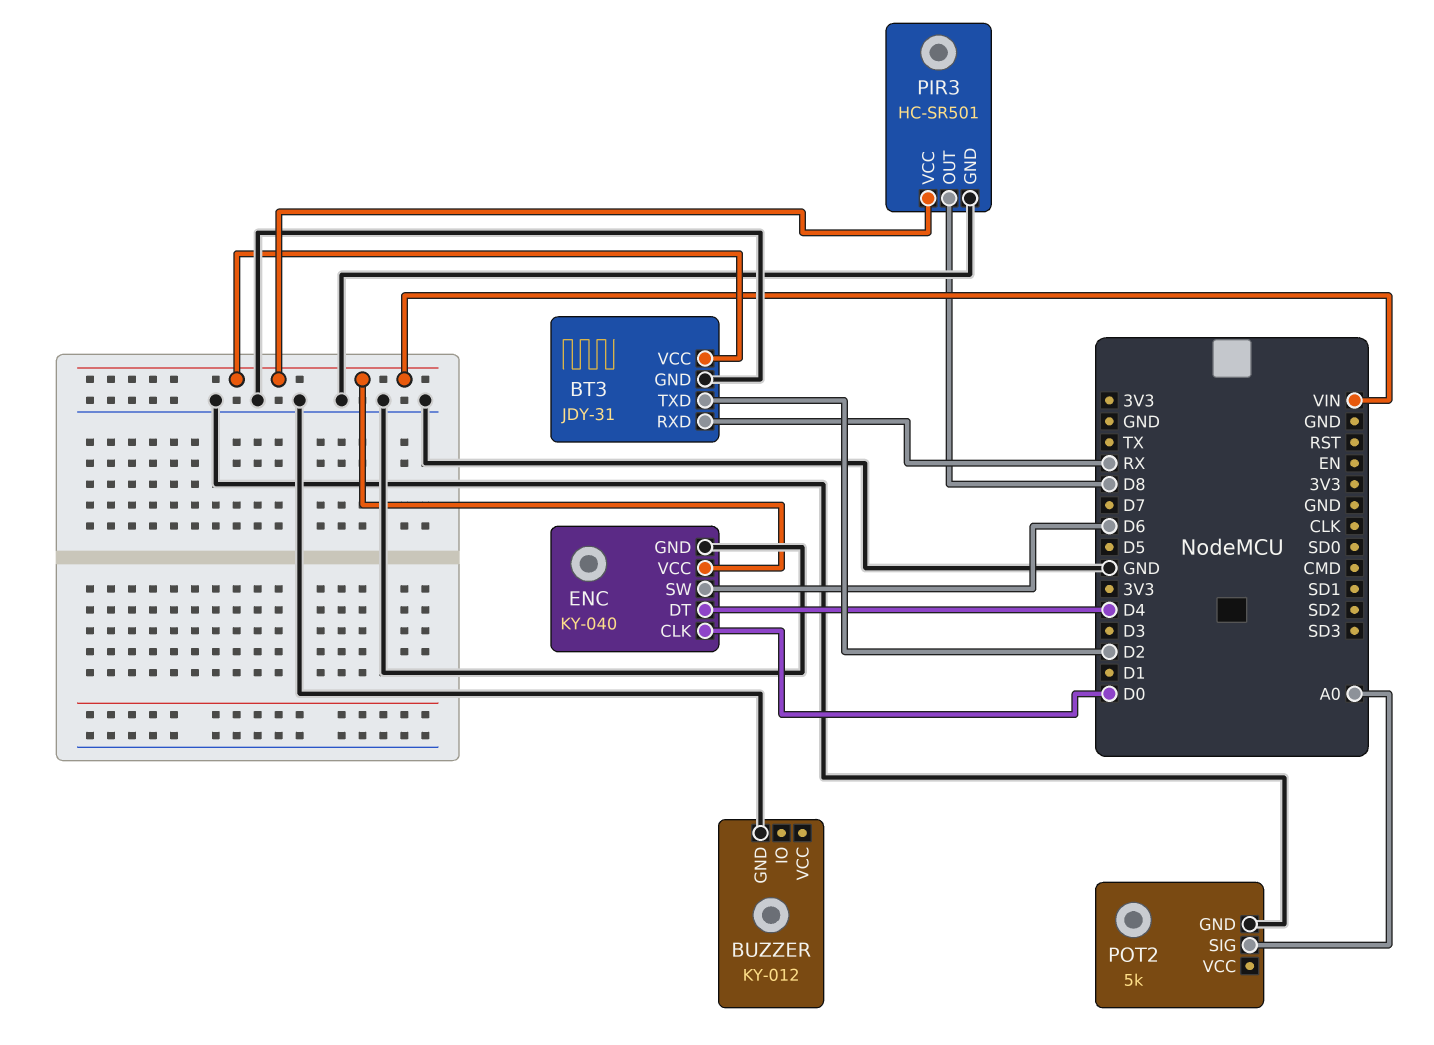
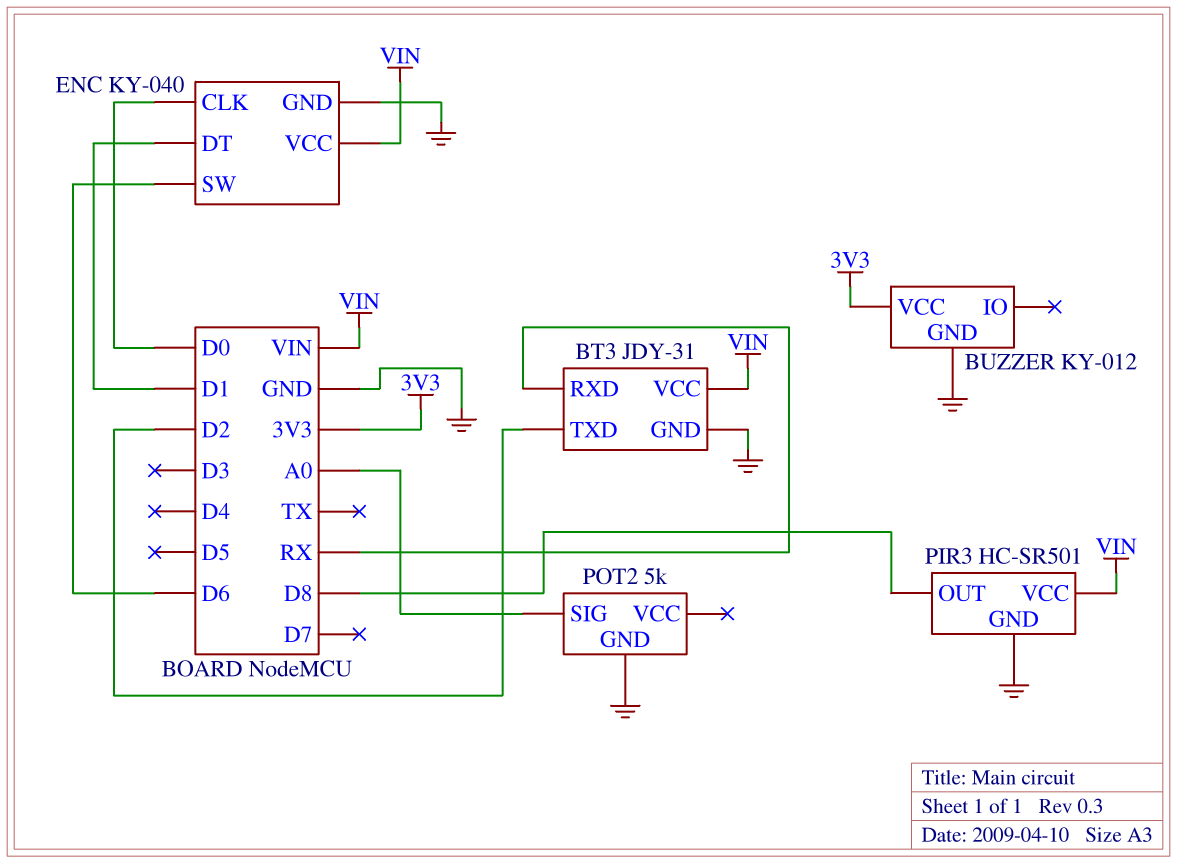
BUZZER pin VCC: none -> 3V3
ENC pin DT: D4 -> D1

